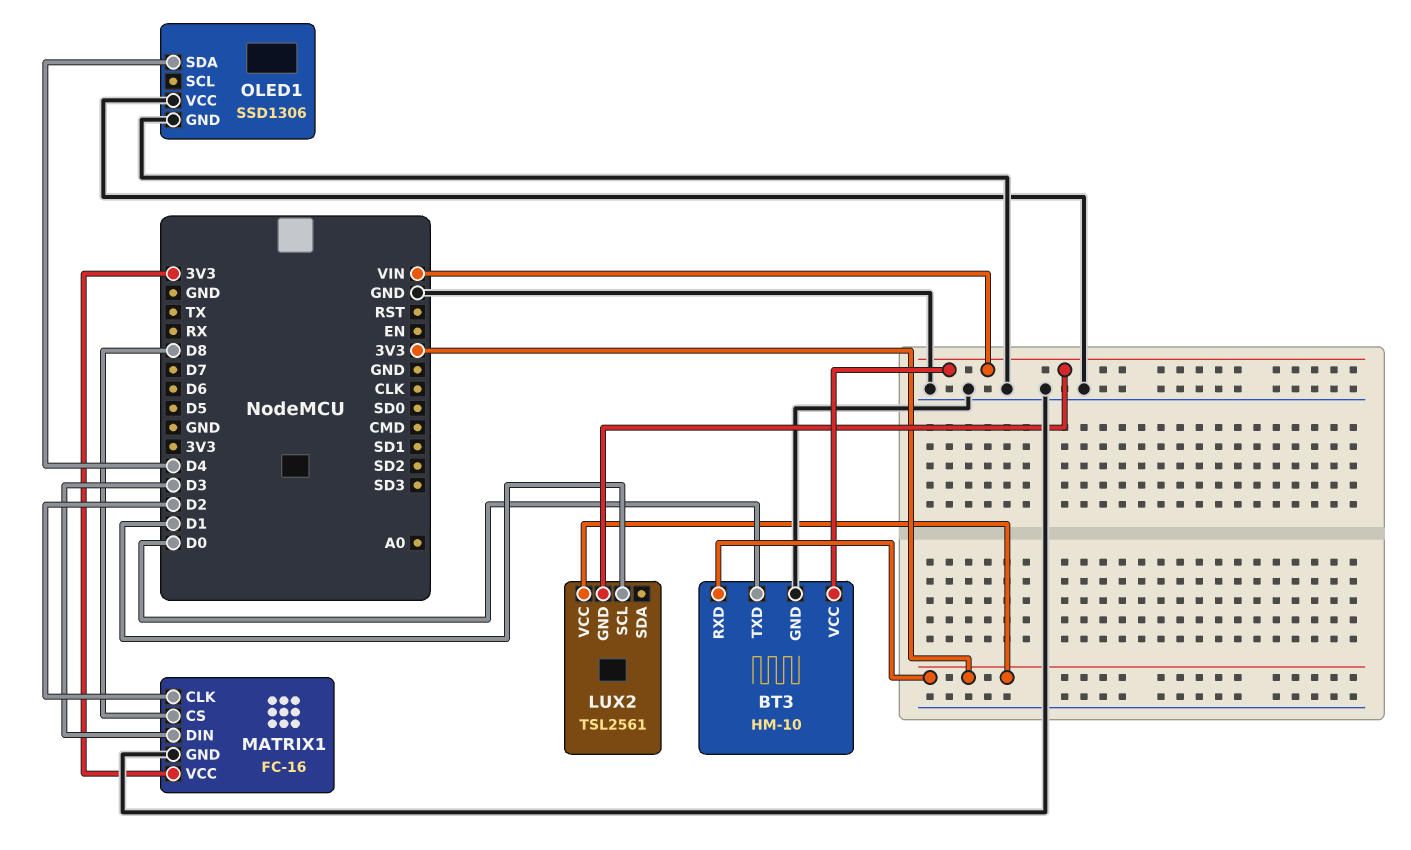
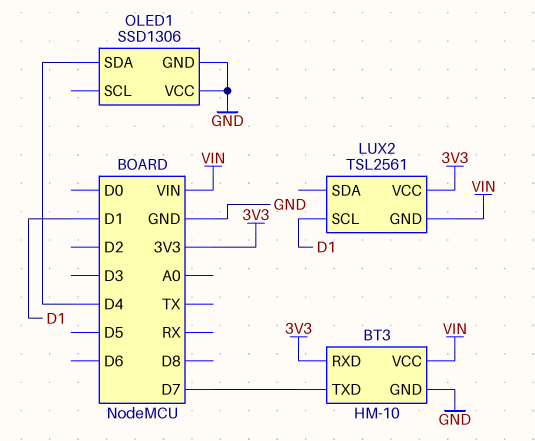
BT3 pin TXD: D0 -> D7
MATRIX1: FC-16 -> none
MATRIX1 pin CLK: D2 -> none
MATRIX1 pin CS: D8 -> none
MATRIX1 pin DIN: D3 -> none
MATRIX1 pin GND: GND -> none
MATRIX1 pin VCC: 3V3 -> none

